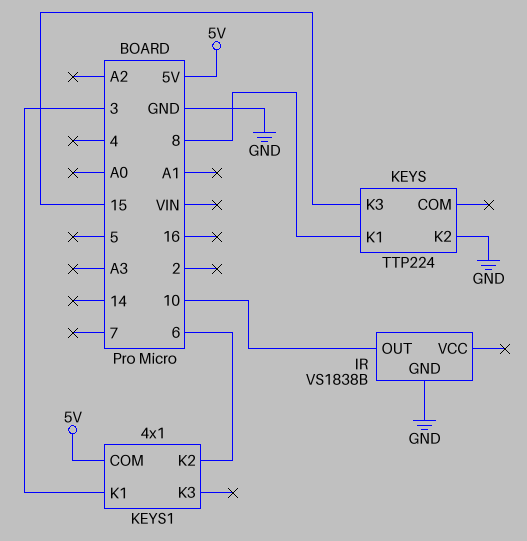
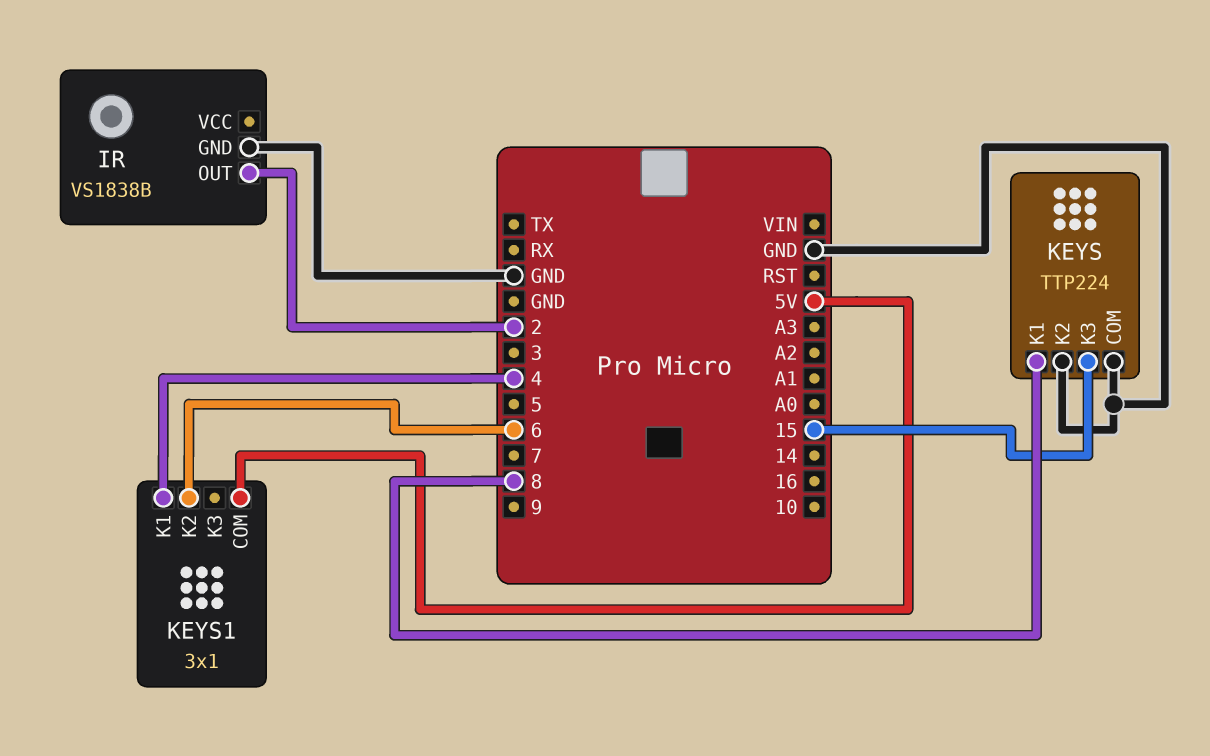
IR pin OUT: 10 -> 2
KEYS pin COM: none -> GND
KEYS1: 4x1 -> 3x1
KEYS1 pin K1: 3 -> 4

